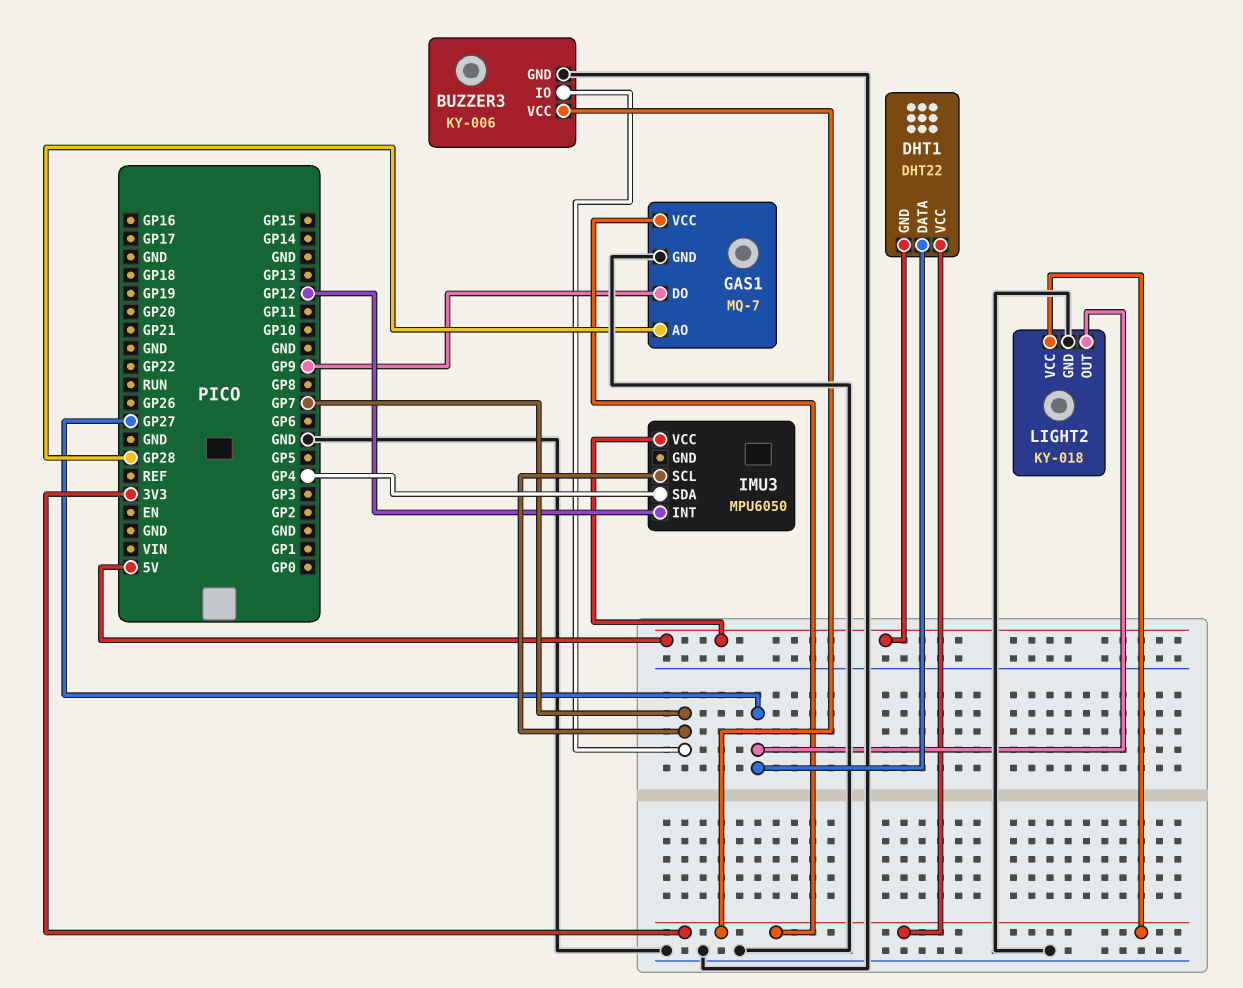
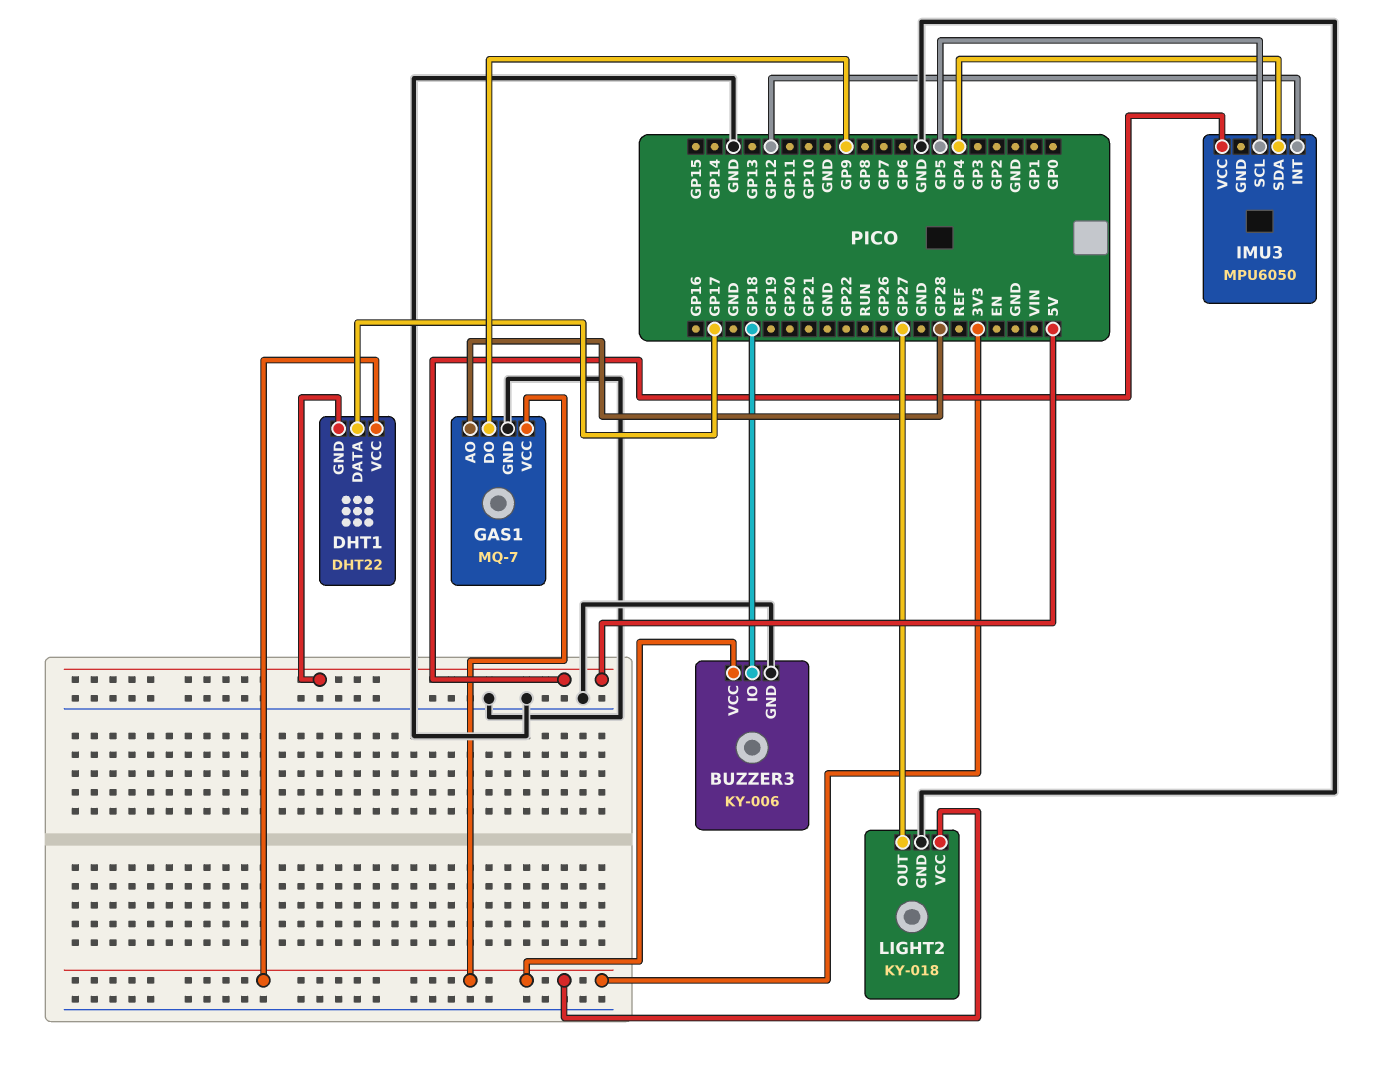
BUZZER3 pin IO: GP7 -> GP18
DHT1 pin DATA: GP27 -> GP17
IMU3 pin SCL: GP7 -> GP5

